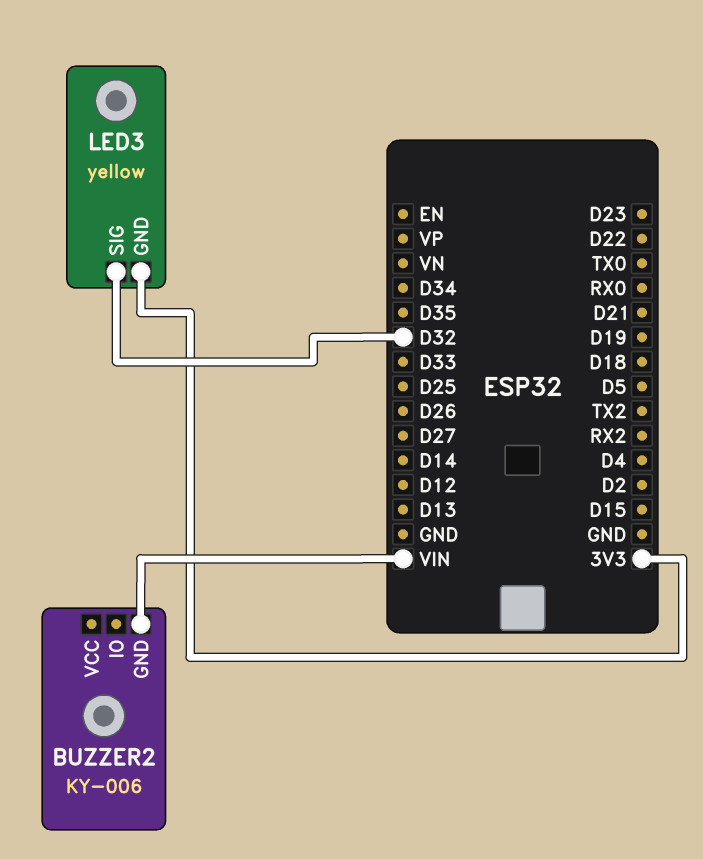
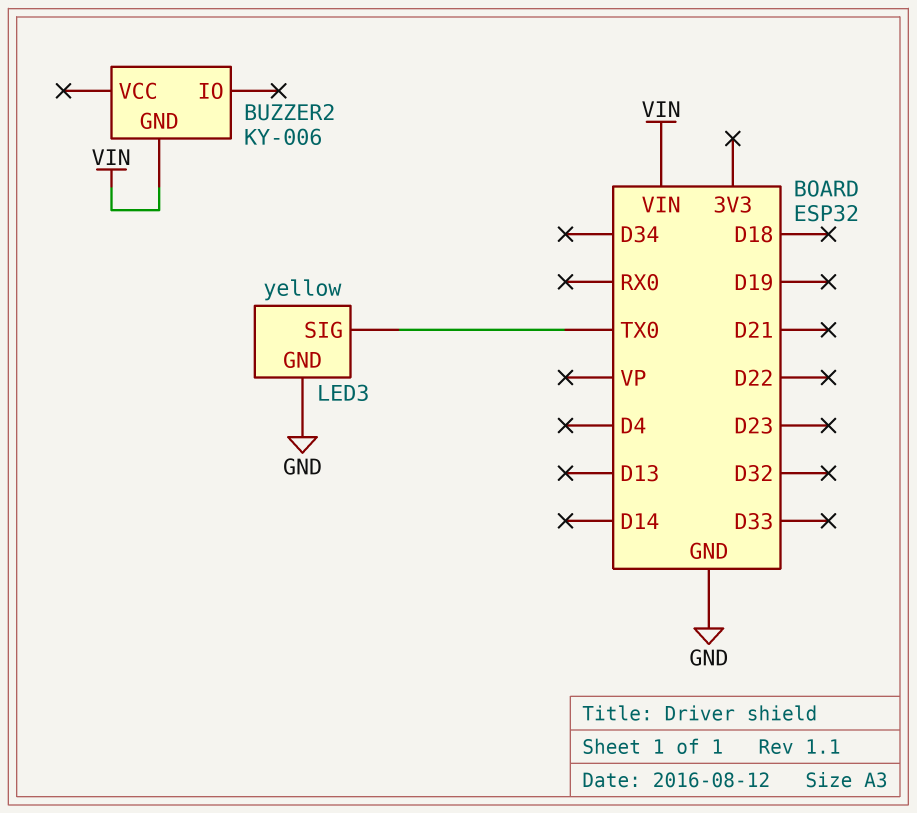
LED3 pin GND: 3V3 -> GND
LED3 pin SIG: D32 -> TX0

